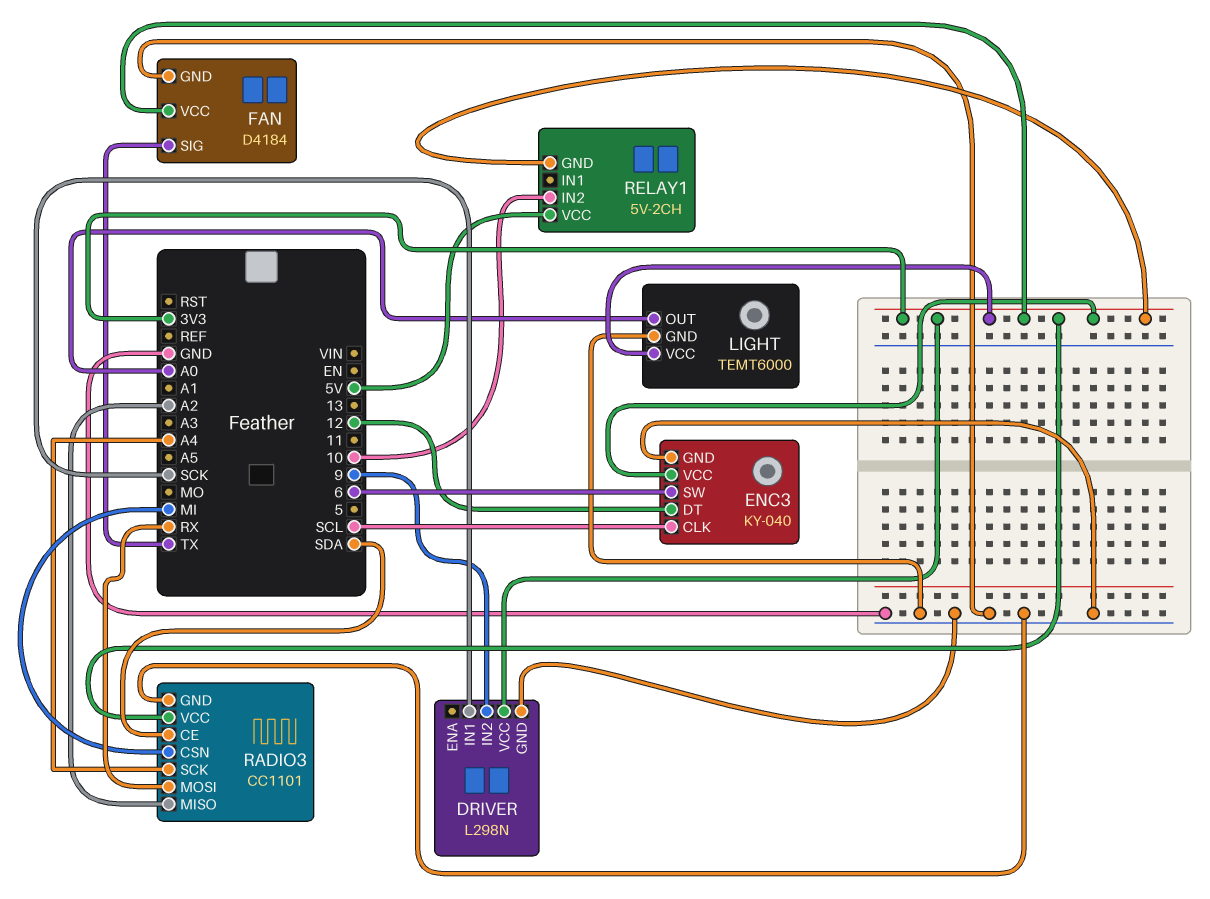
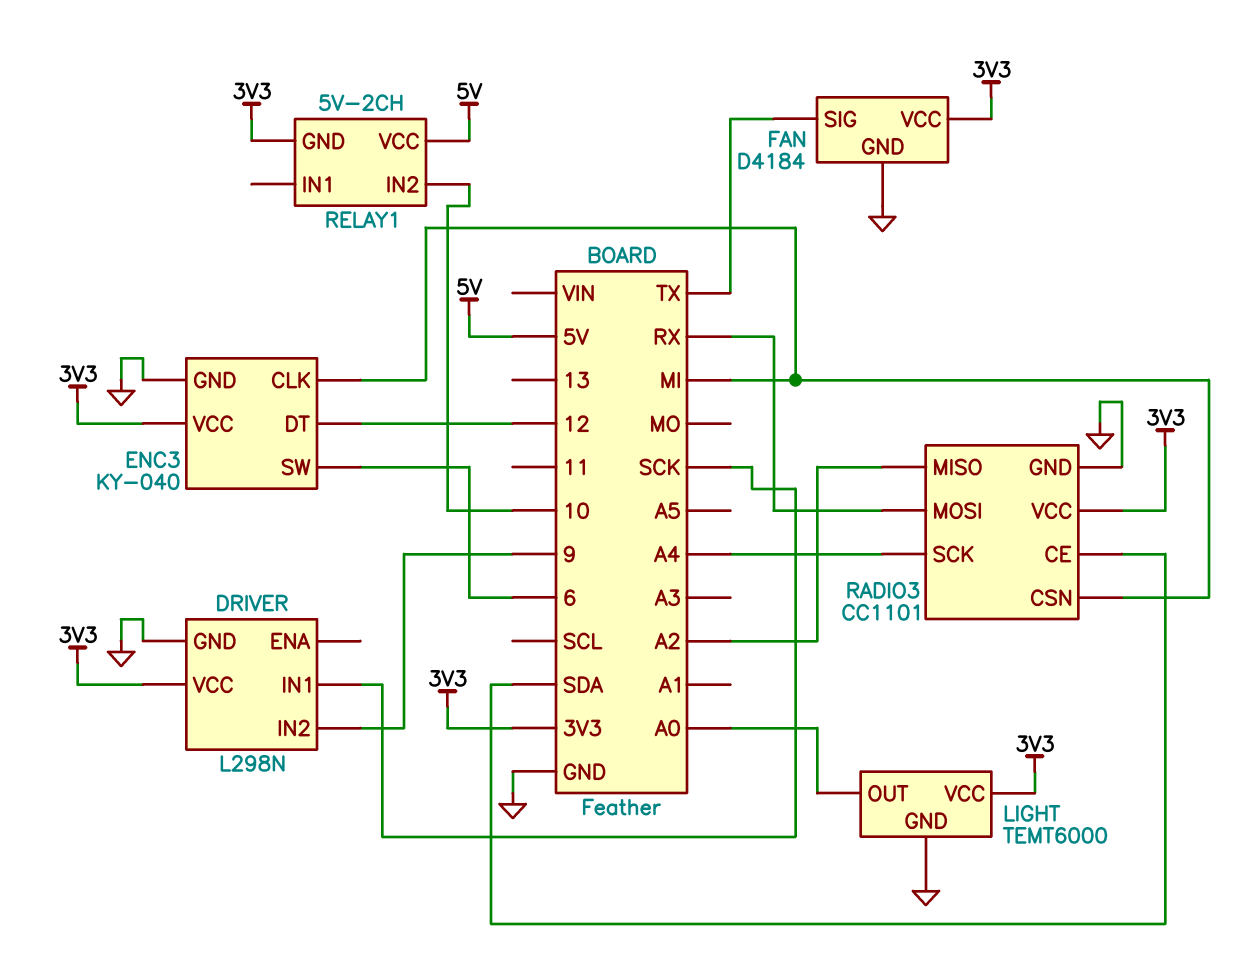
ENC3 pin CLK: SCL -> MI

